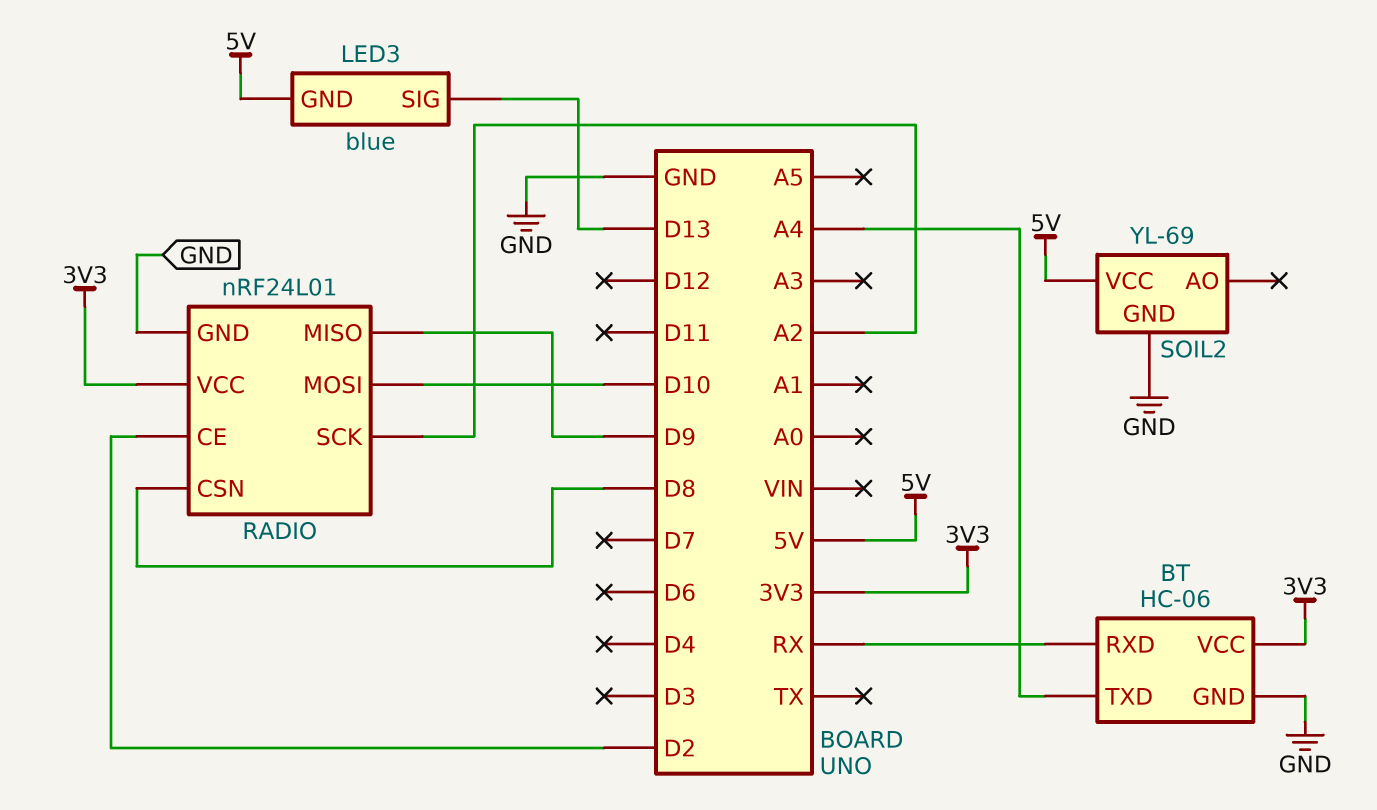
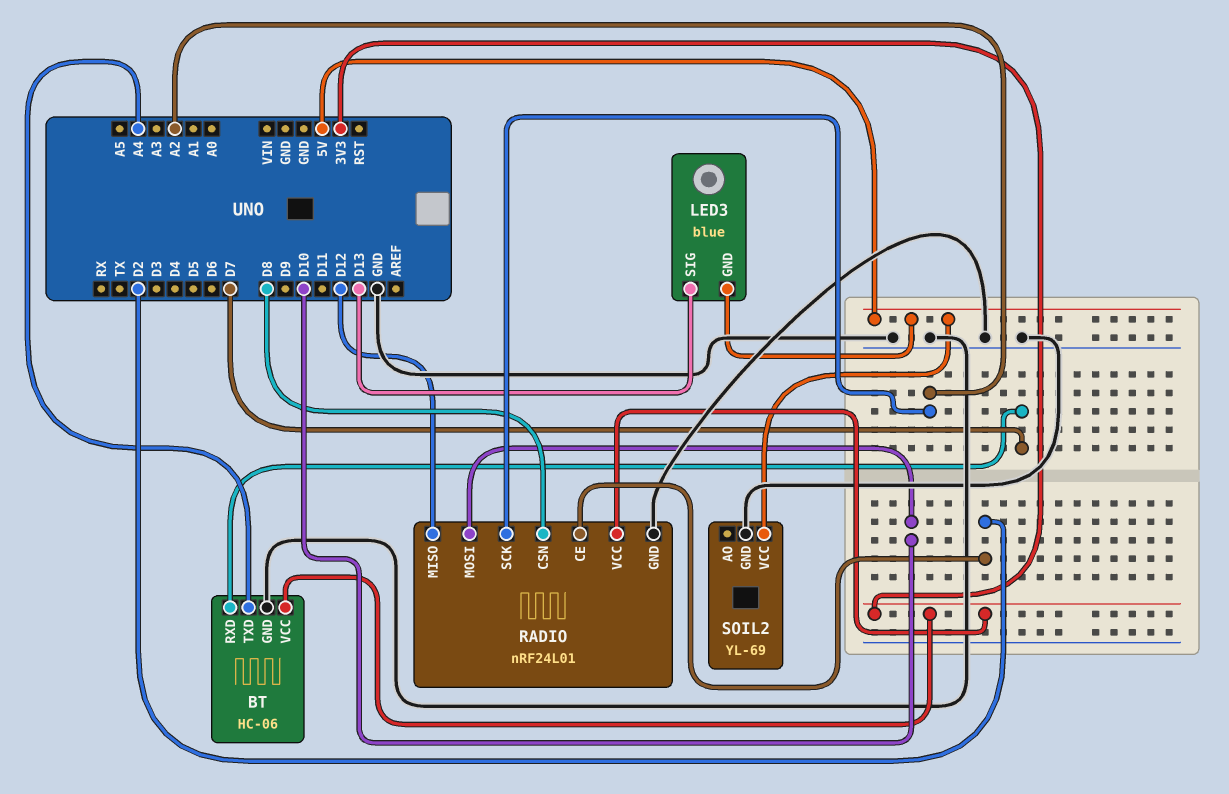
BT pin RXD: RX -> D7
RADIO pin MISO: D9 -> D12

